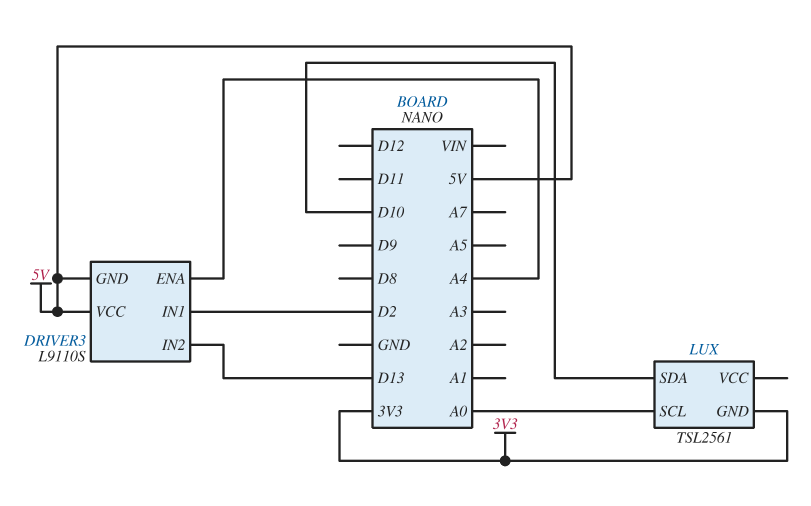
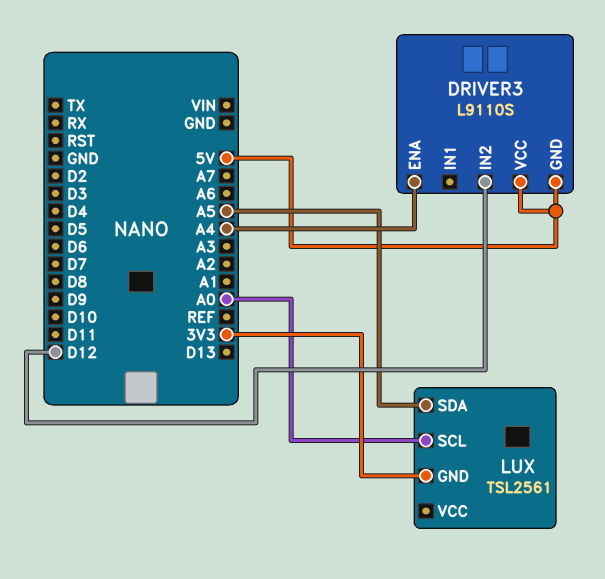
DRIVER3 pin IN1: D2 -> none
DRIVER3 pin IN2: D13 -> D12
LUX pin SDA: D10 -> A5

